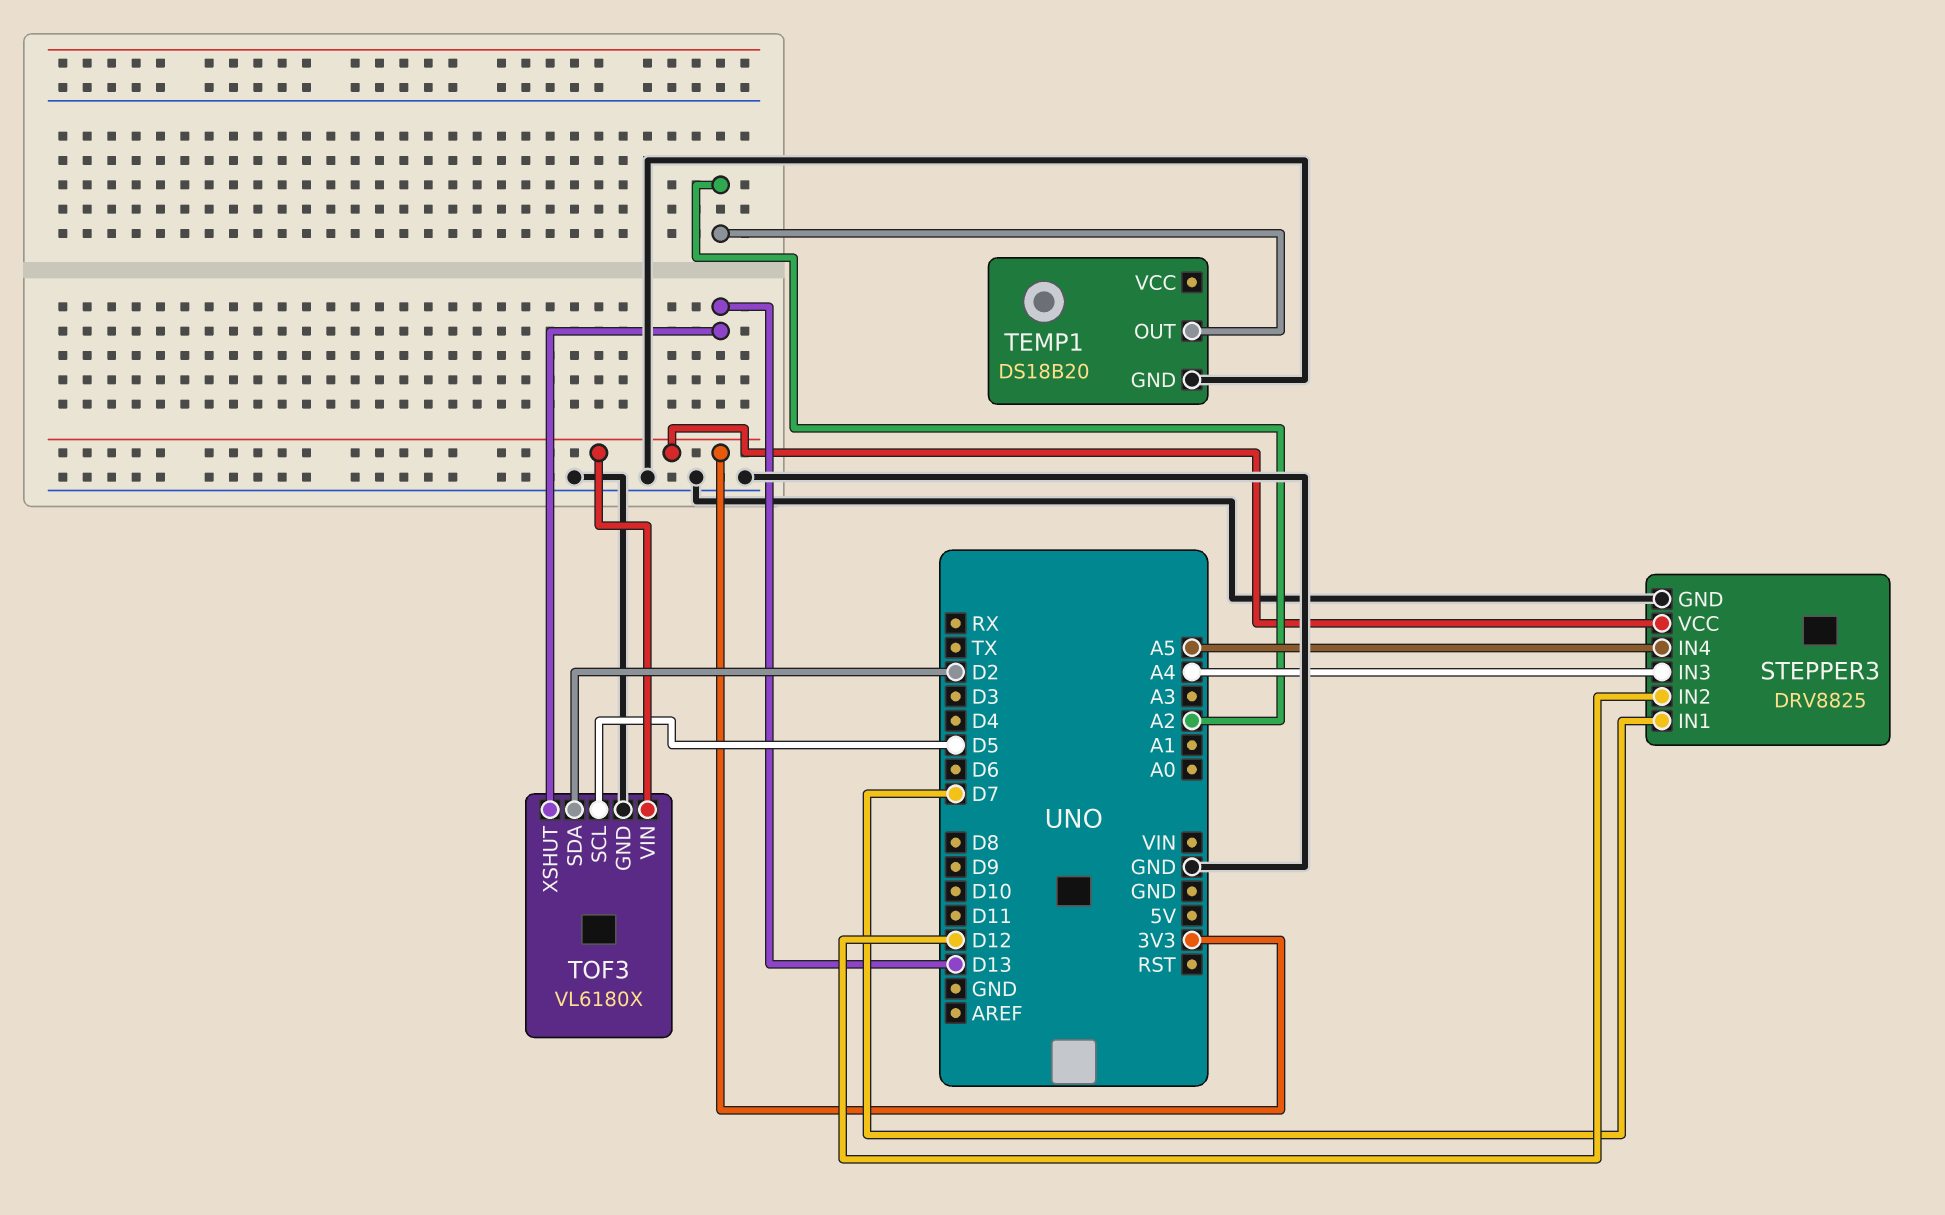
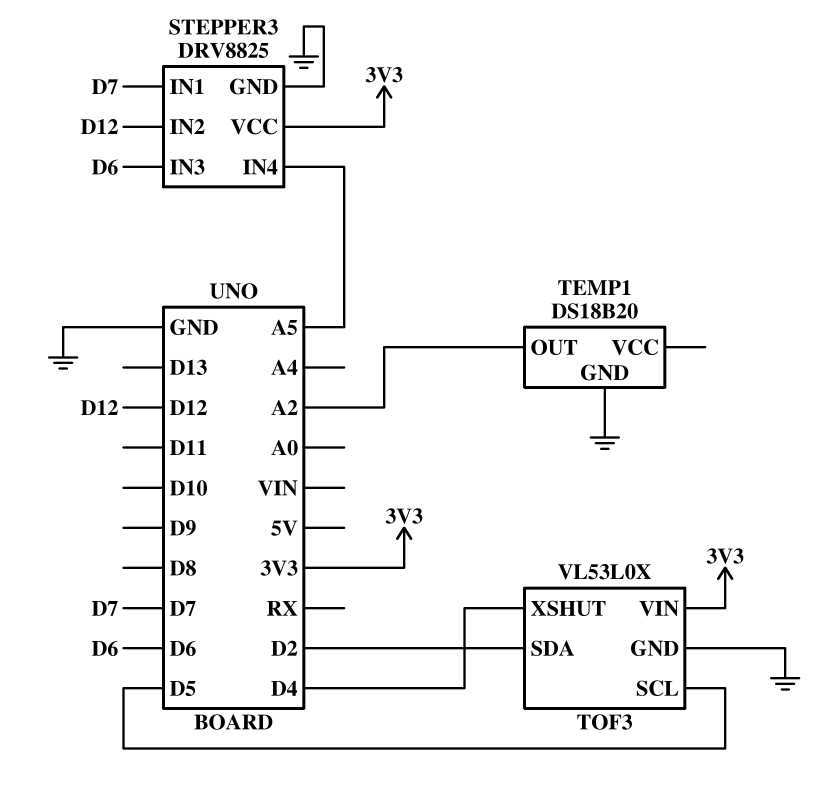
STEPPER3 pin IN3: A4 -> D6
TOF3: VL6180X -> VL53L0X
TOF3 pin XSHUT: D13 -> D4

